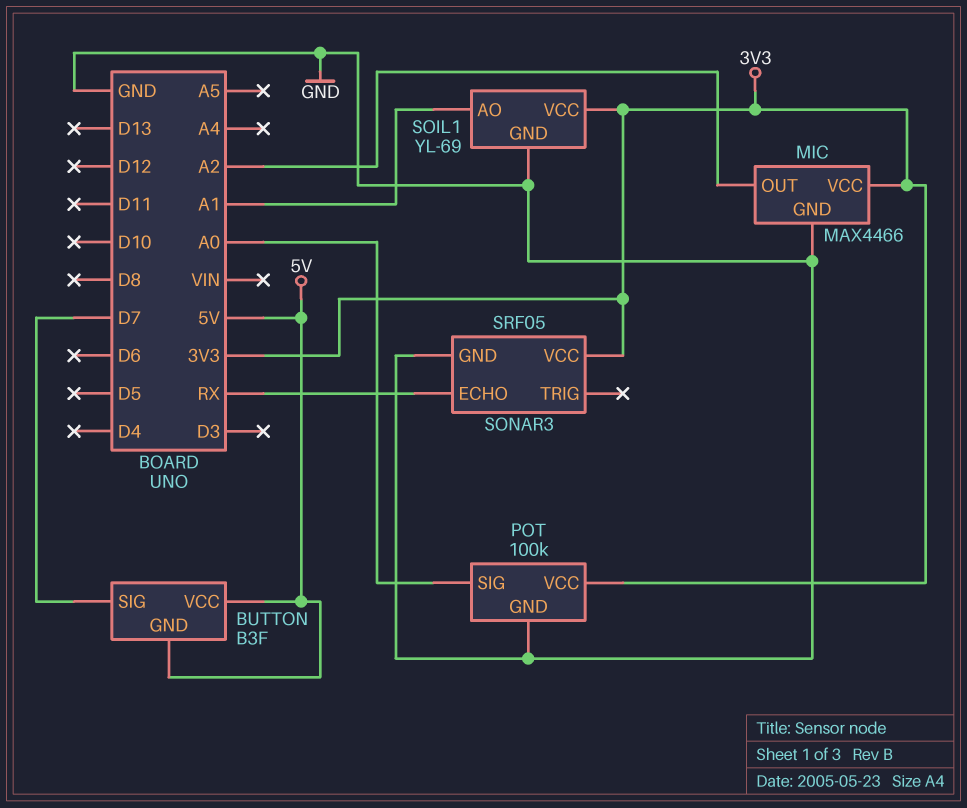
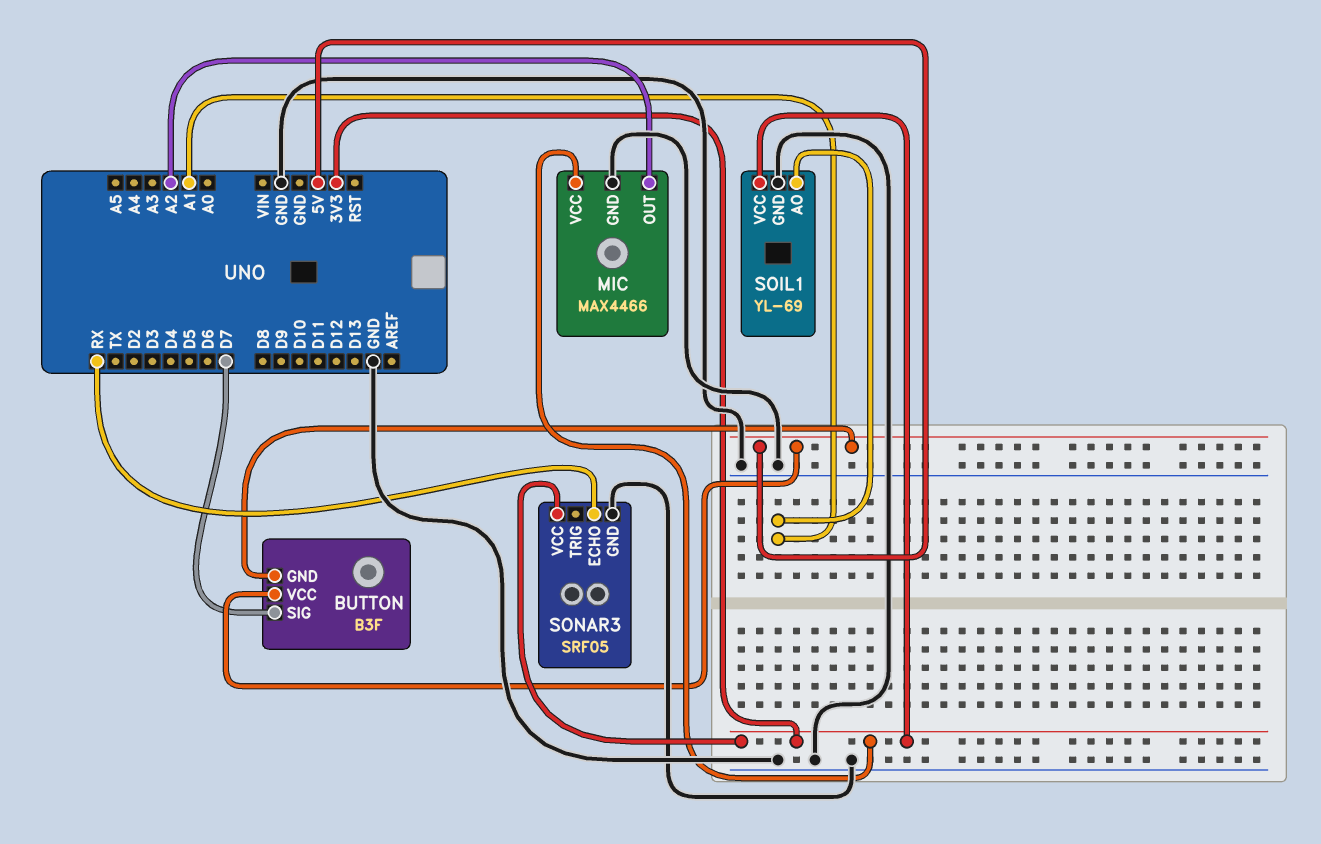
POT: 100k -> none
POT pin GND: GND -> none
POT pin SIG: A0 -> none
POT pin VCC: 3V3 -> none

